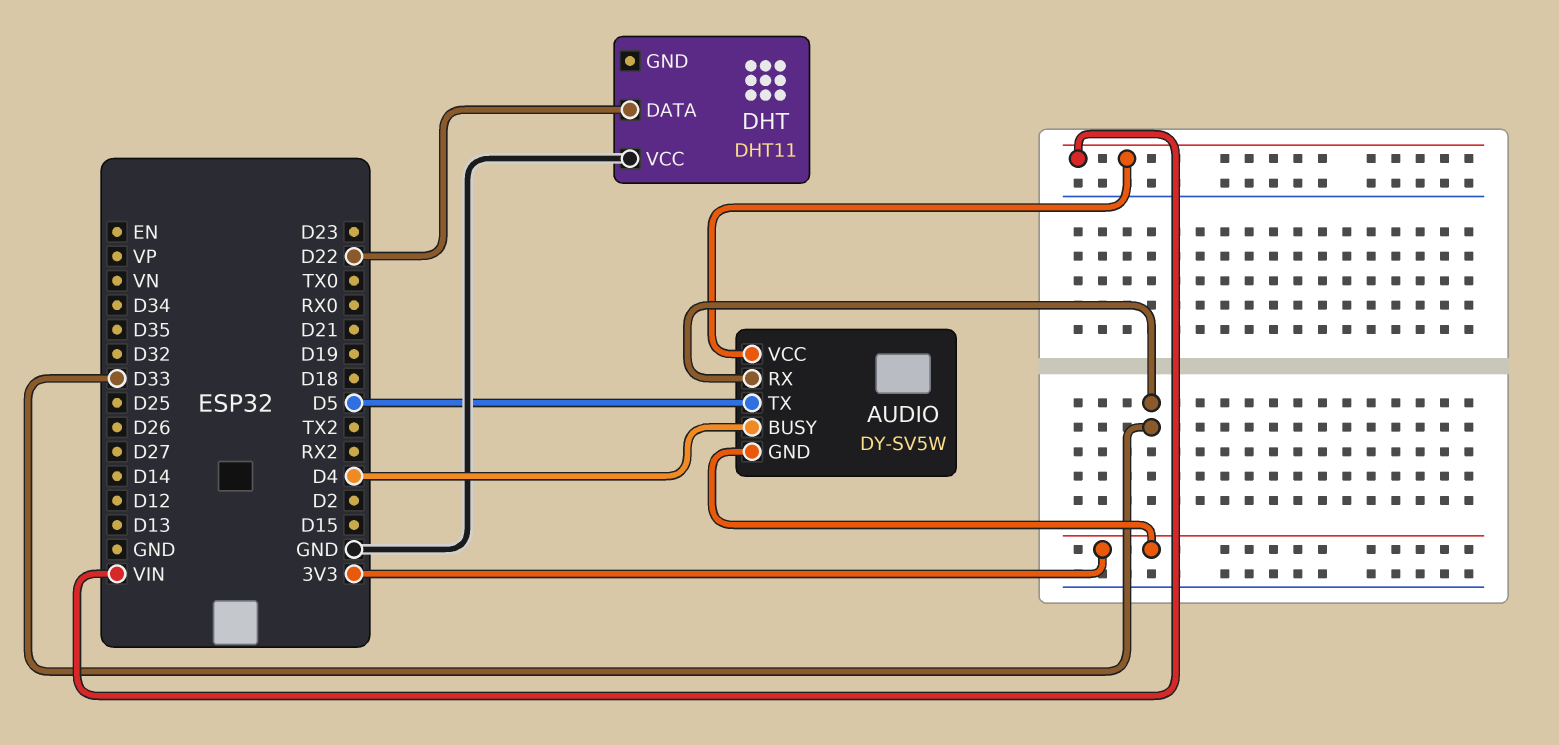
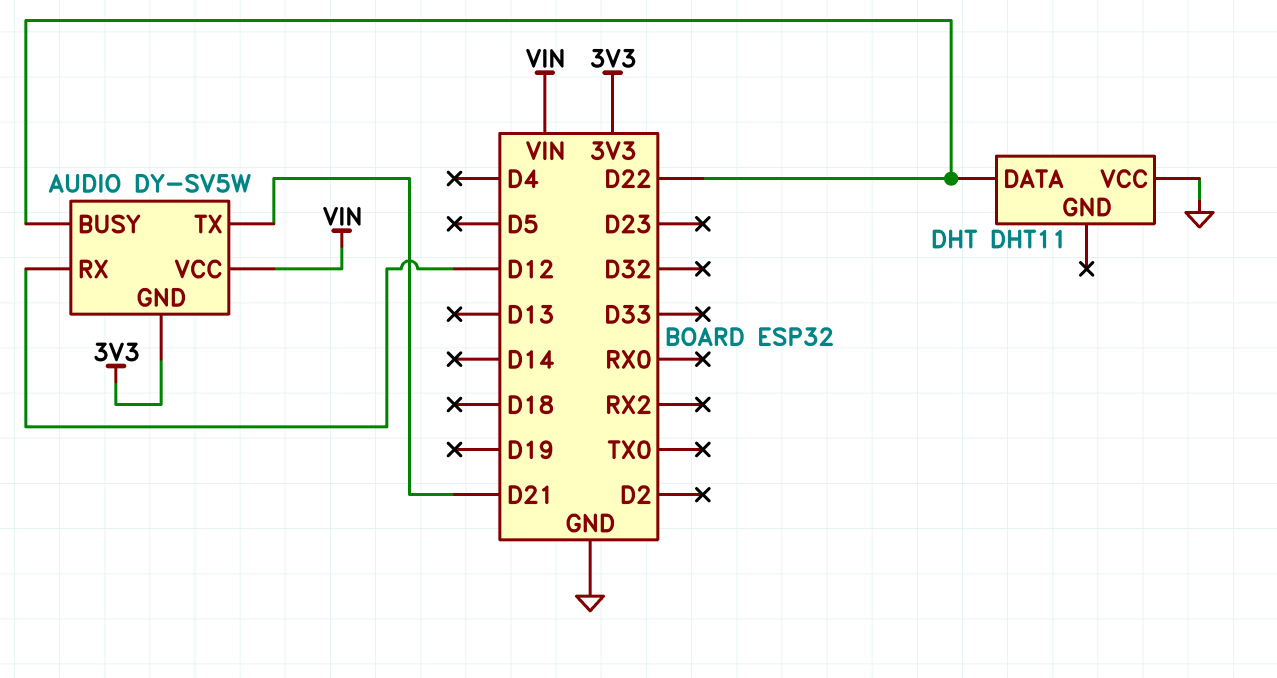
AUDIO pin BUSY: D4 -> D22
AUDIO pin RX: D33 -> D12
AUDIO pin TX: D5 -> D21

